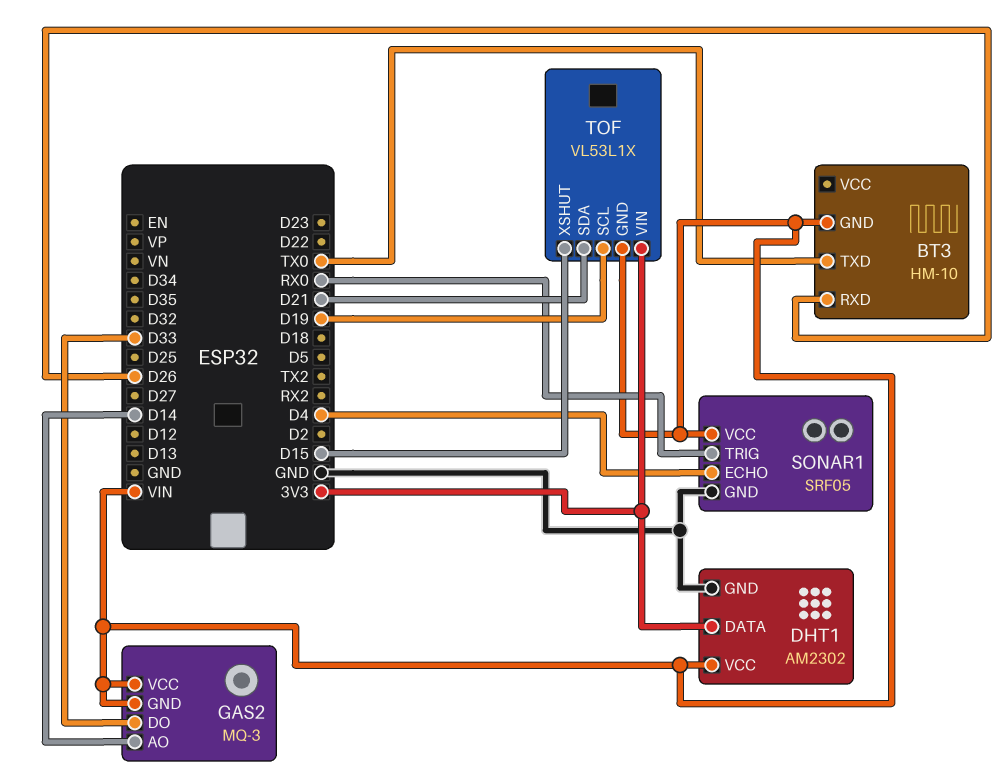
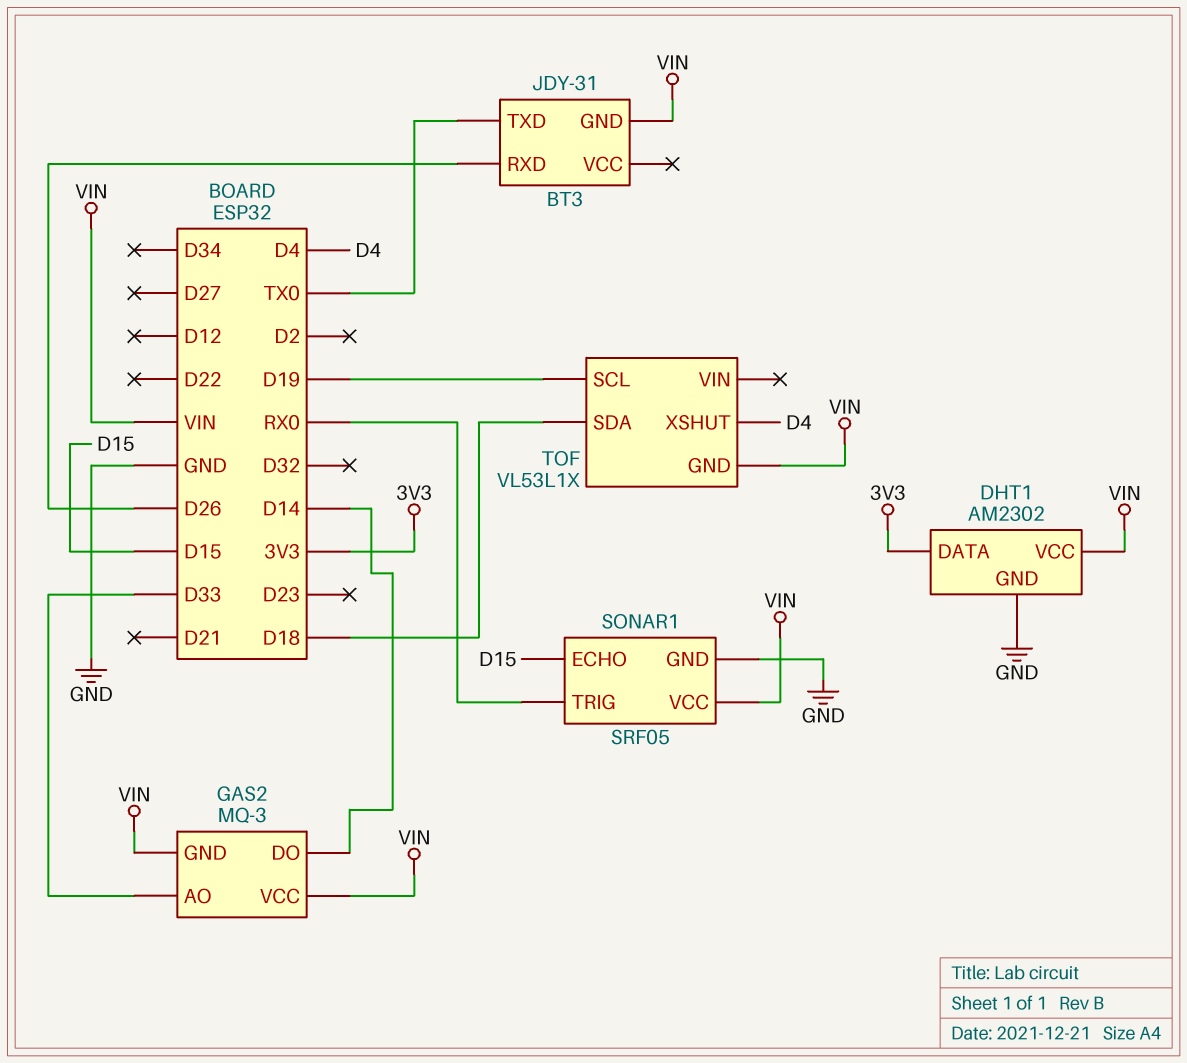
BT3: HM-10 -> JDY-31
GAS2 pin AO: D14 -> D33
GAS2 pin DO: D33 -> D14
SONAR1 pin ECHO: D4 -> D15
TOF pin SDA: D21 -> D18
TOF pin VIN: 3V3 -> none
TOF pin XSHUT: D15 -> D4

